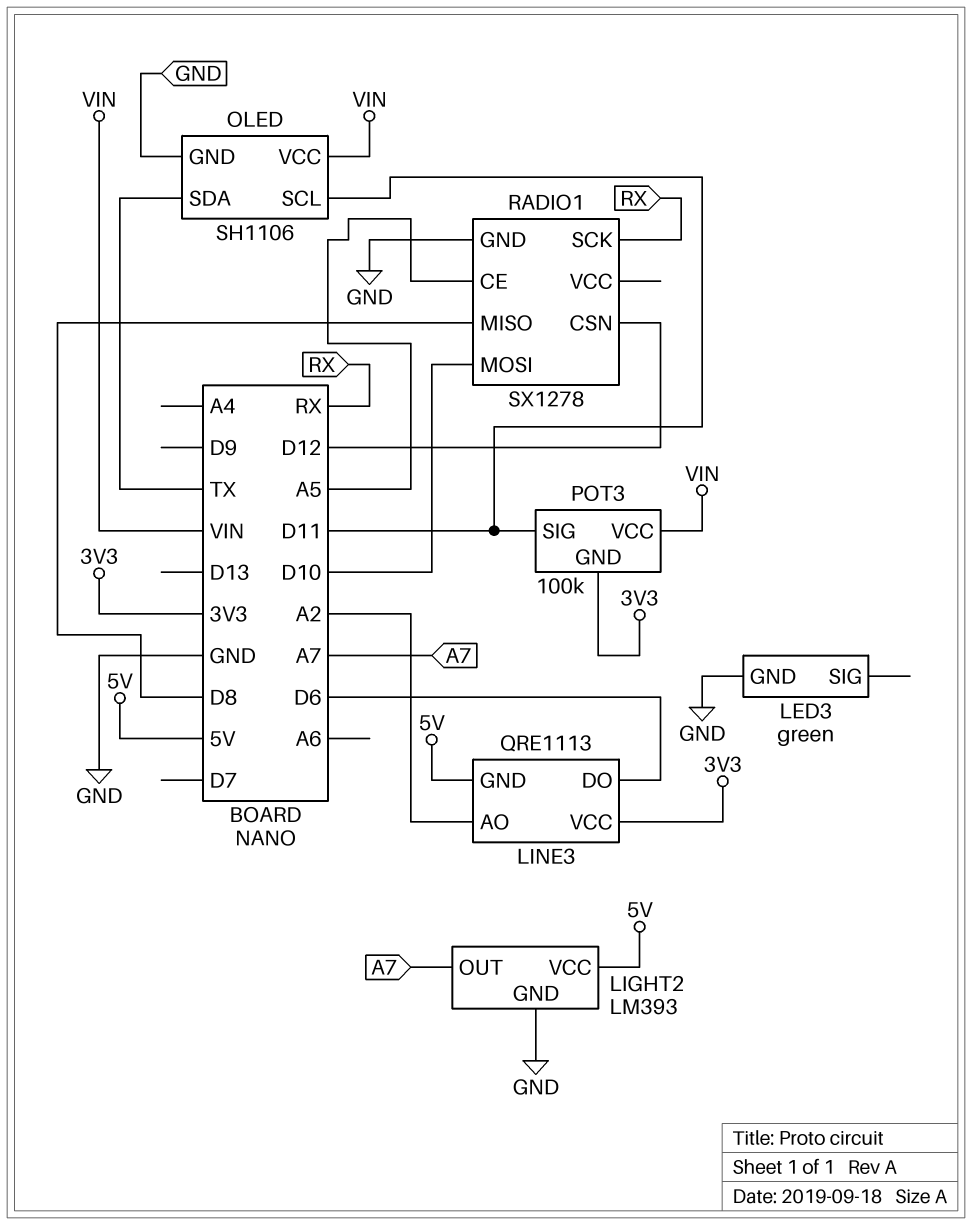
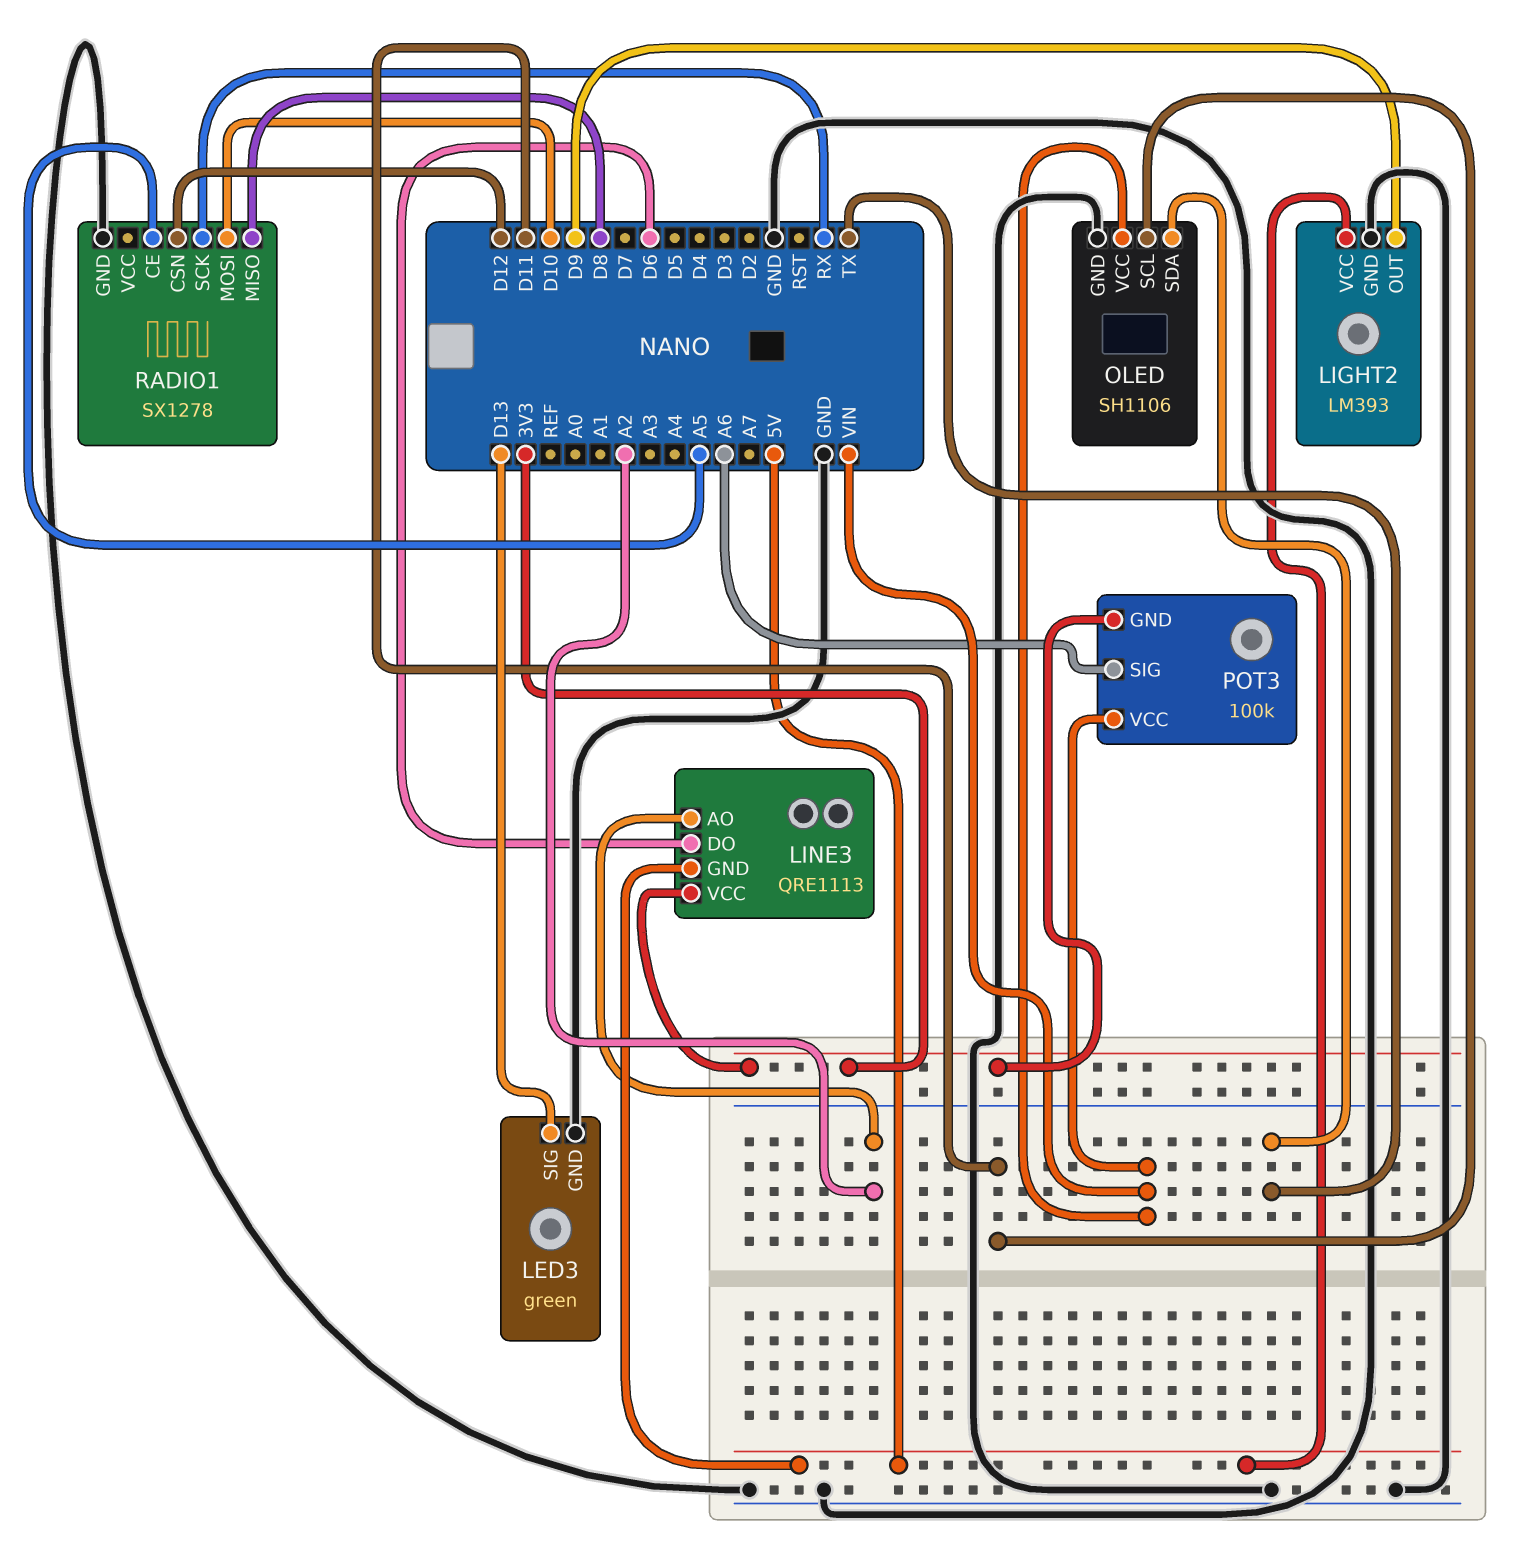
LED3 pin SIG: none -> D13
LIGHT2 pin OUT: A7 -> D9
POT3 pin SIG: D11 -> A6

